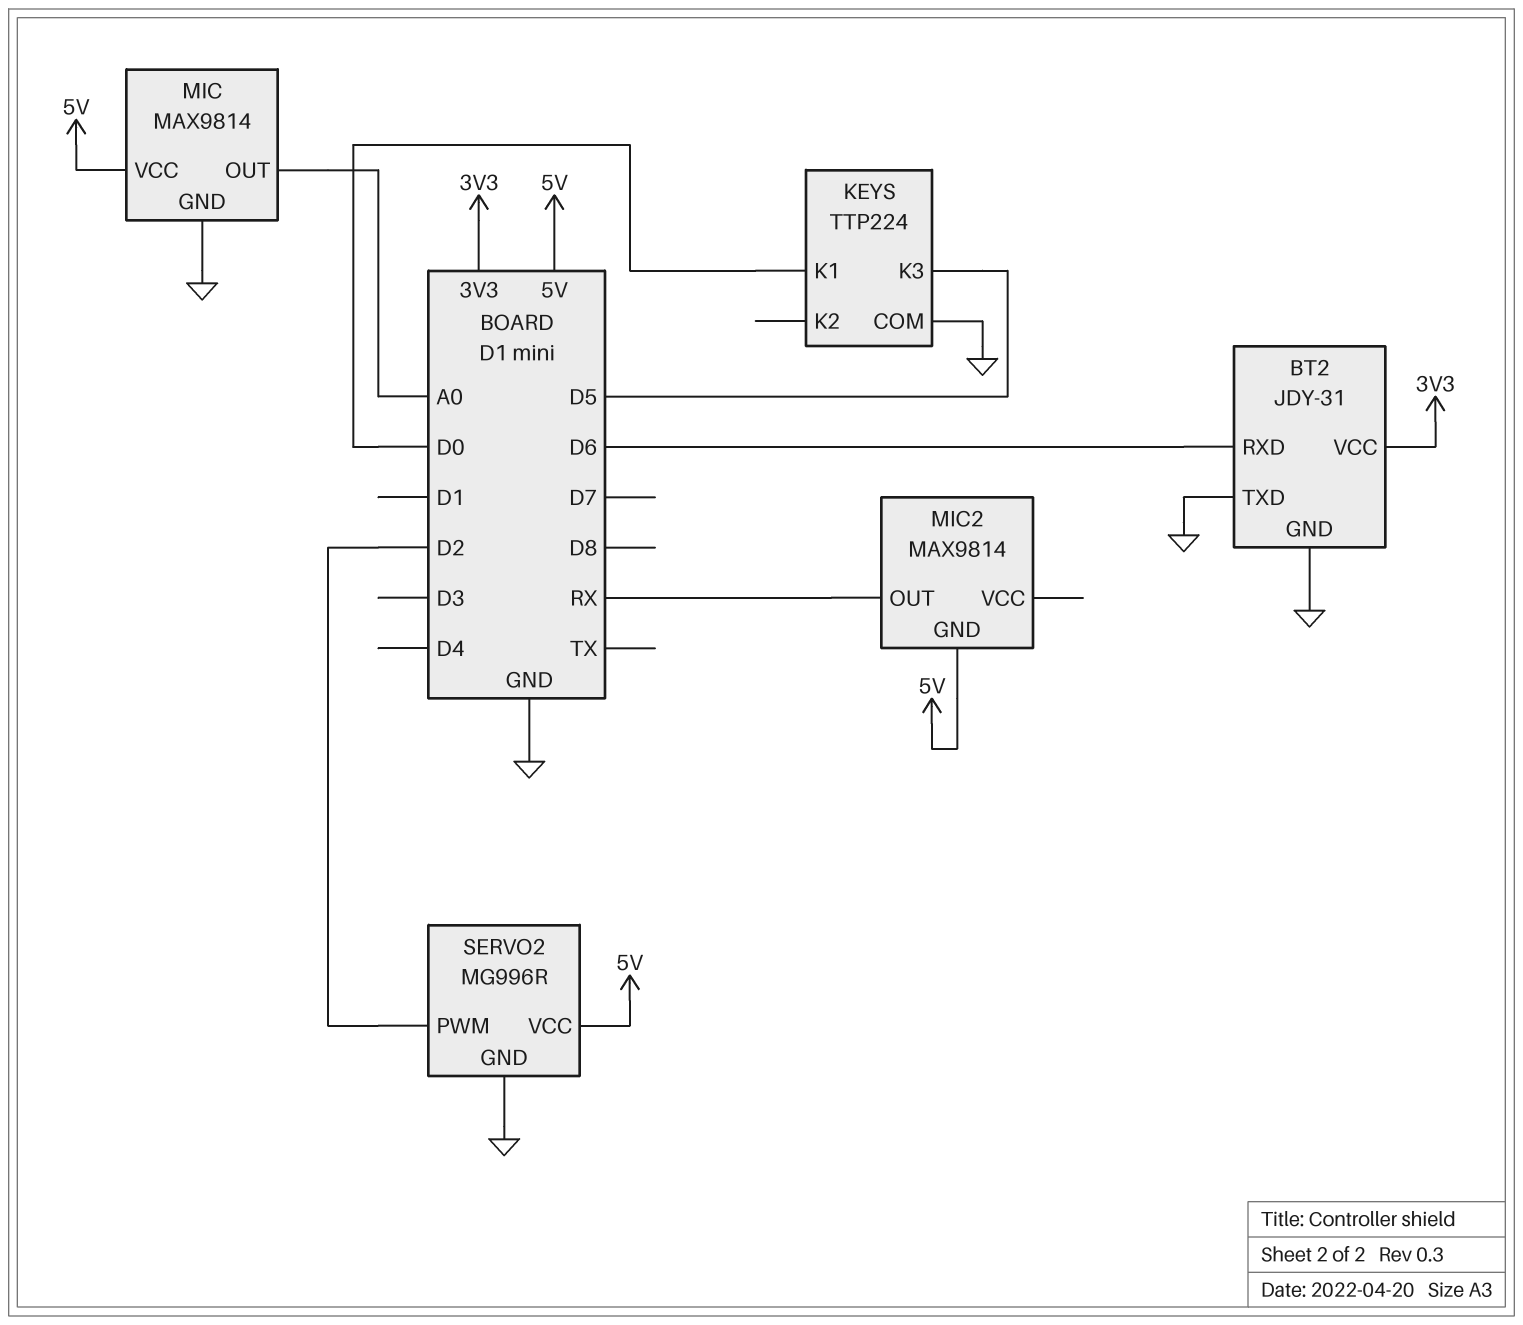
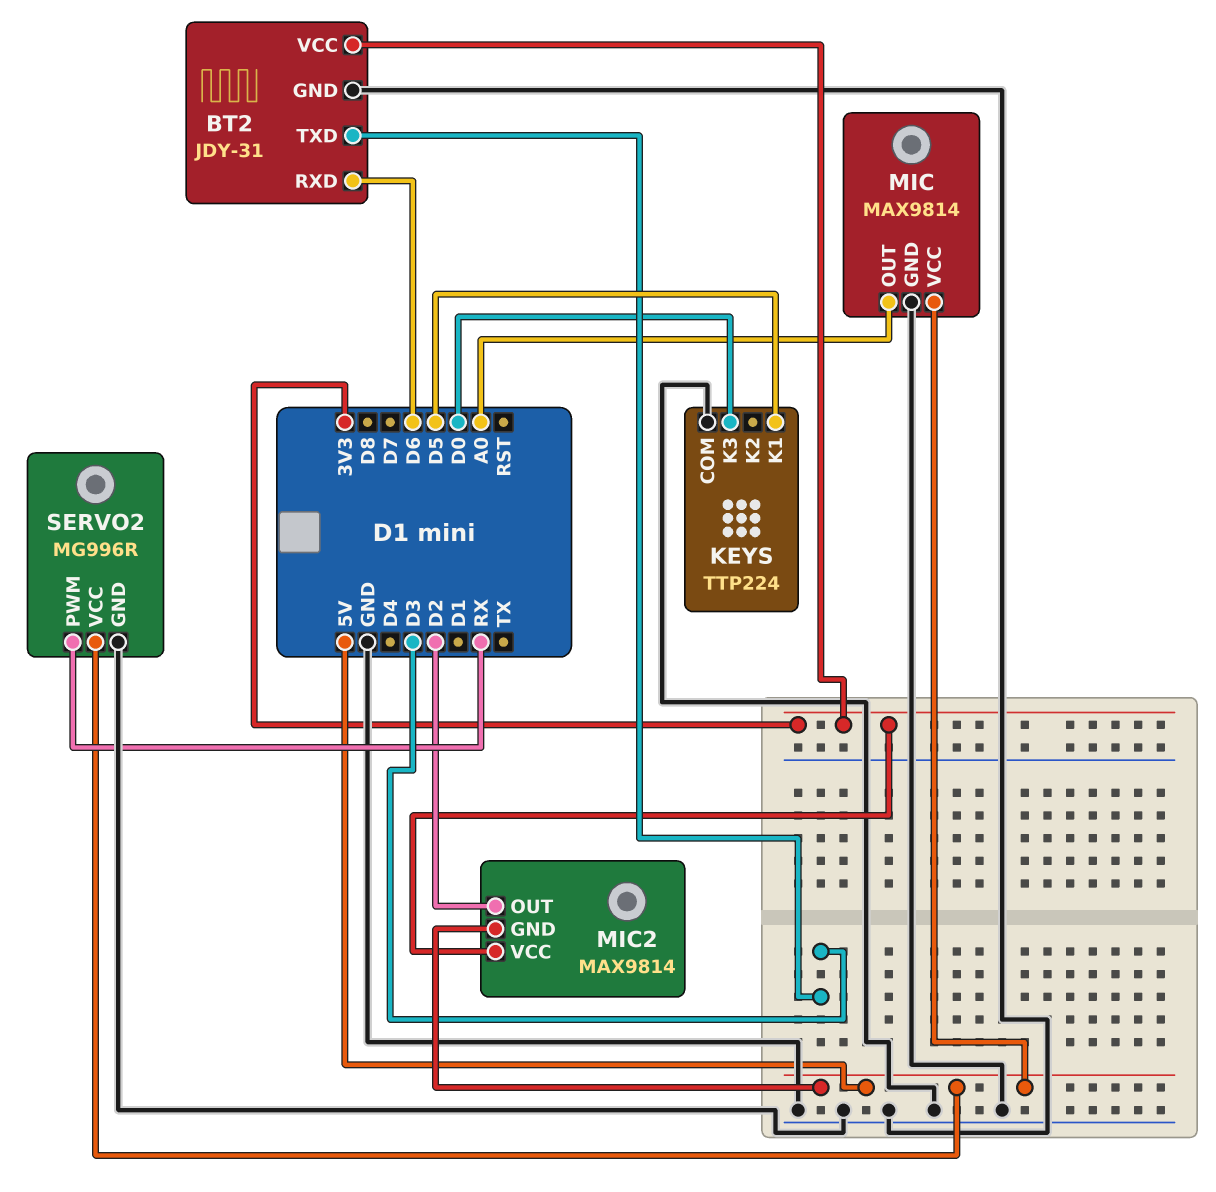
BT2 pin TXD: GND -> D3
KEYS pin K1: D0 -> D5
KEYS pin K3: D5 -> D0
MIC2 pin OUT: RX -> D2
MIC2 pin VCC: none -> 3V3
SERVO2 pin PWM: D2 -> RX

